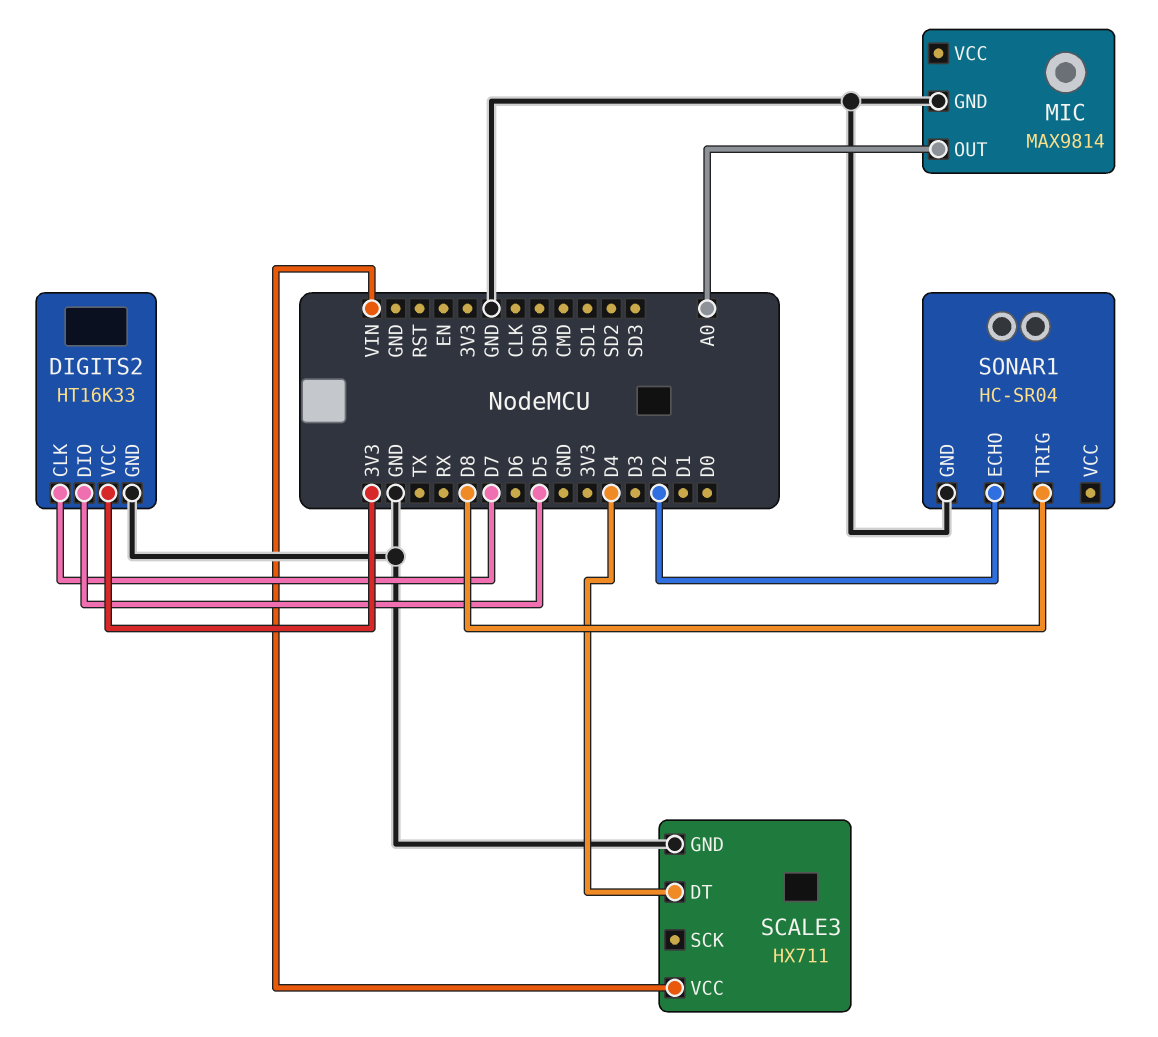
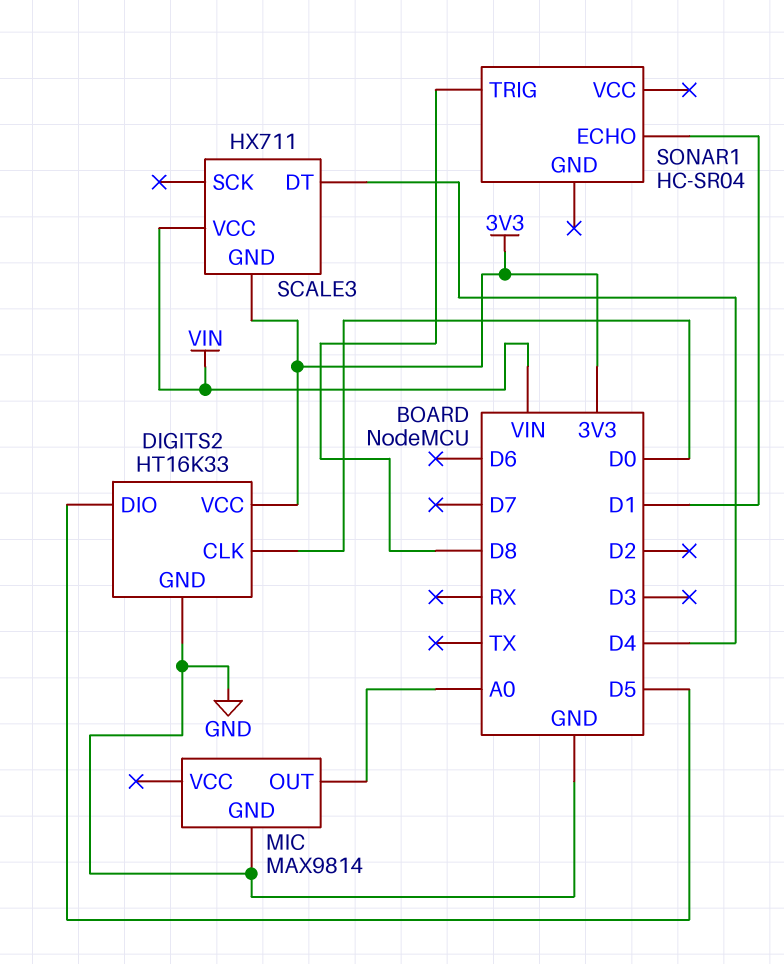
DIGITS2 pin CLK: D7 -> D0
SCALE3 pin GND: GND -> 3V3
SONAR1 pin ECHO: D2 -> D1
SONAR1 pin GND: GND -> none

